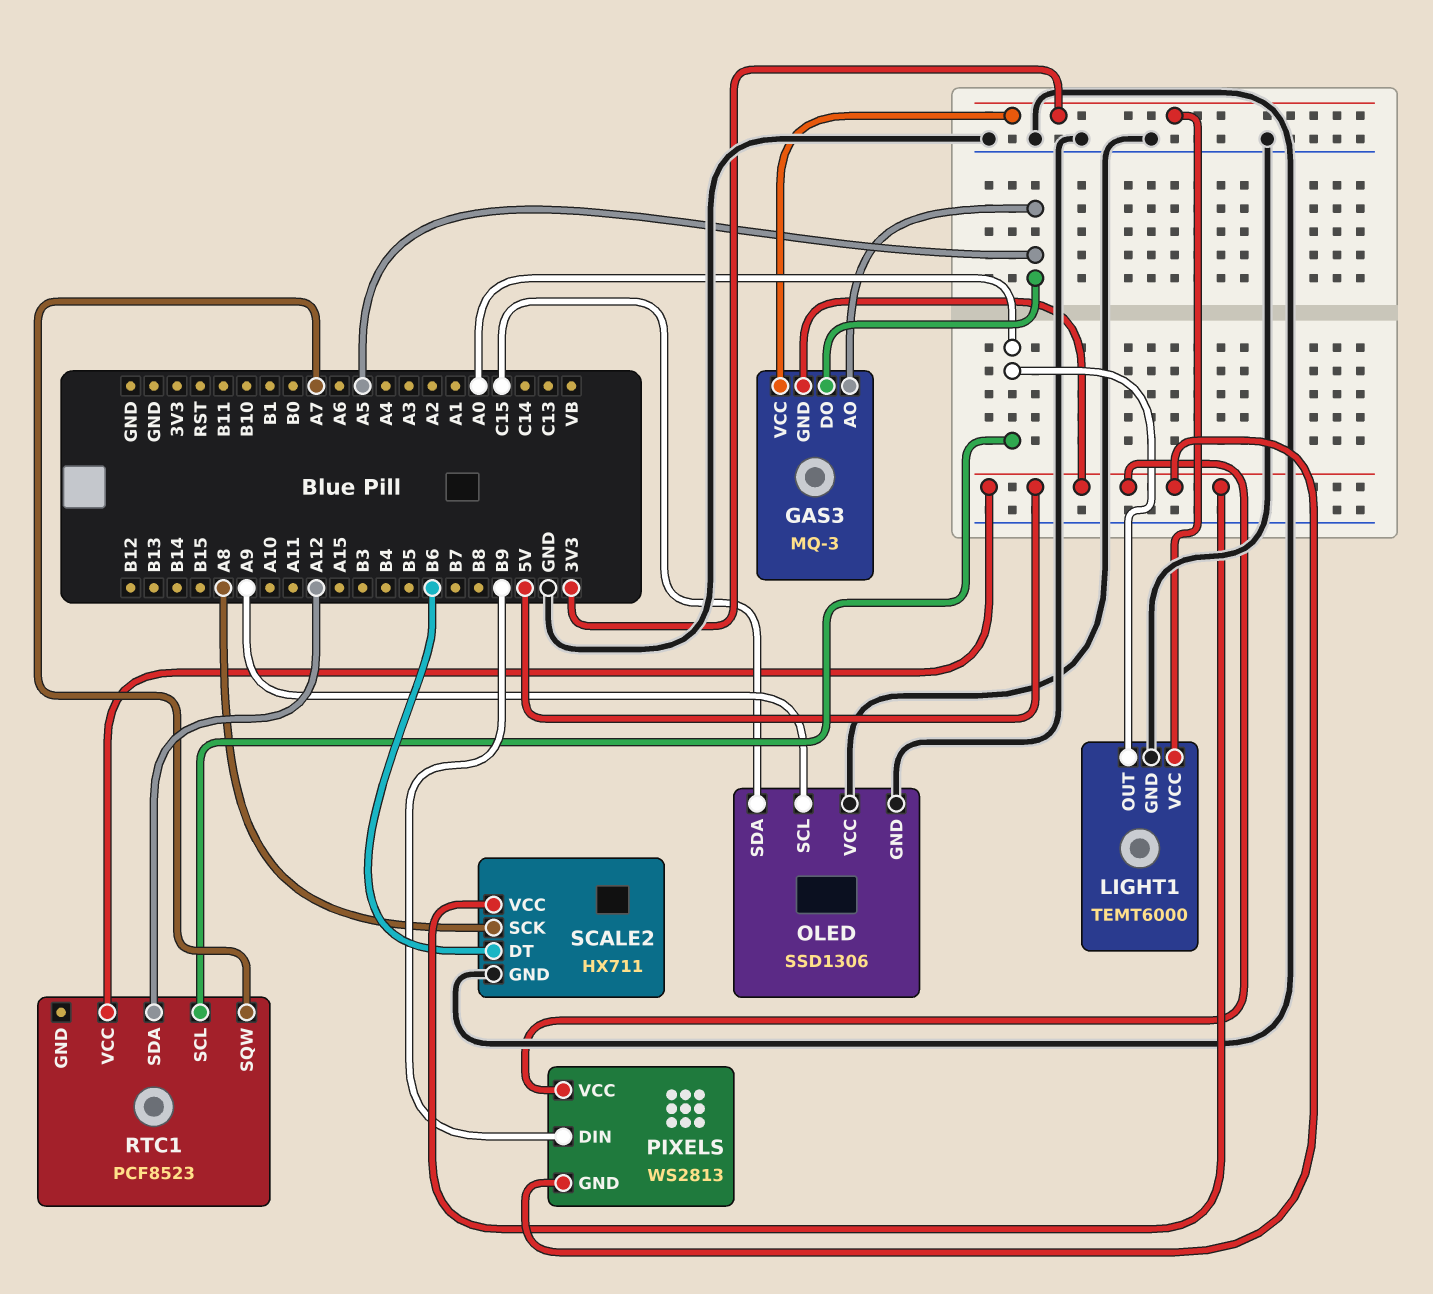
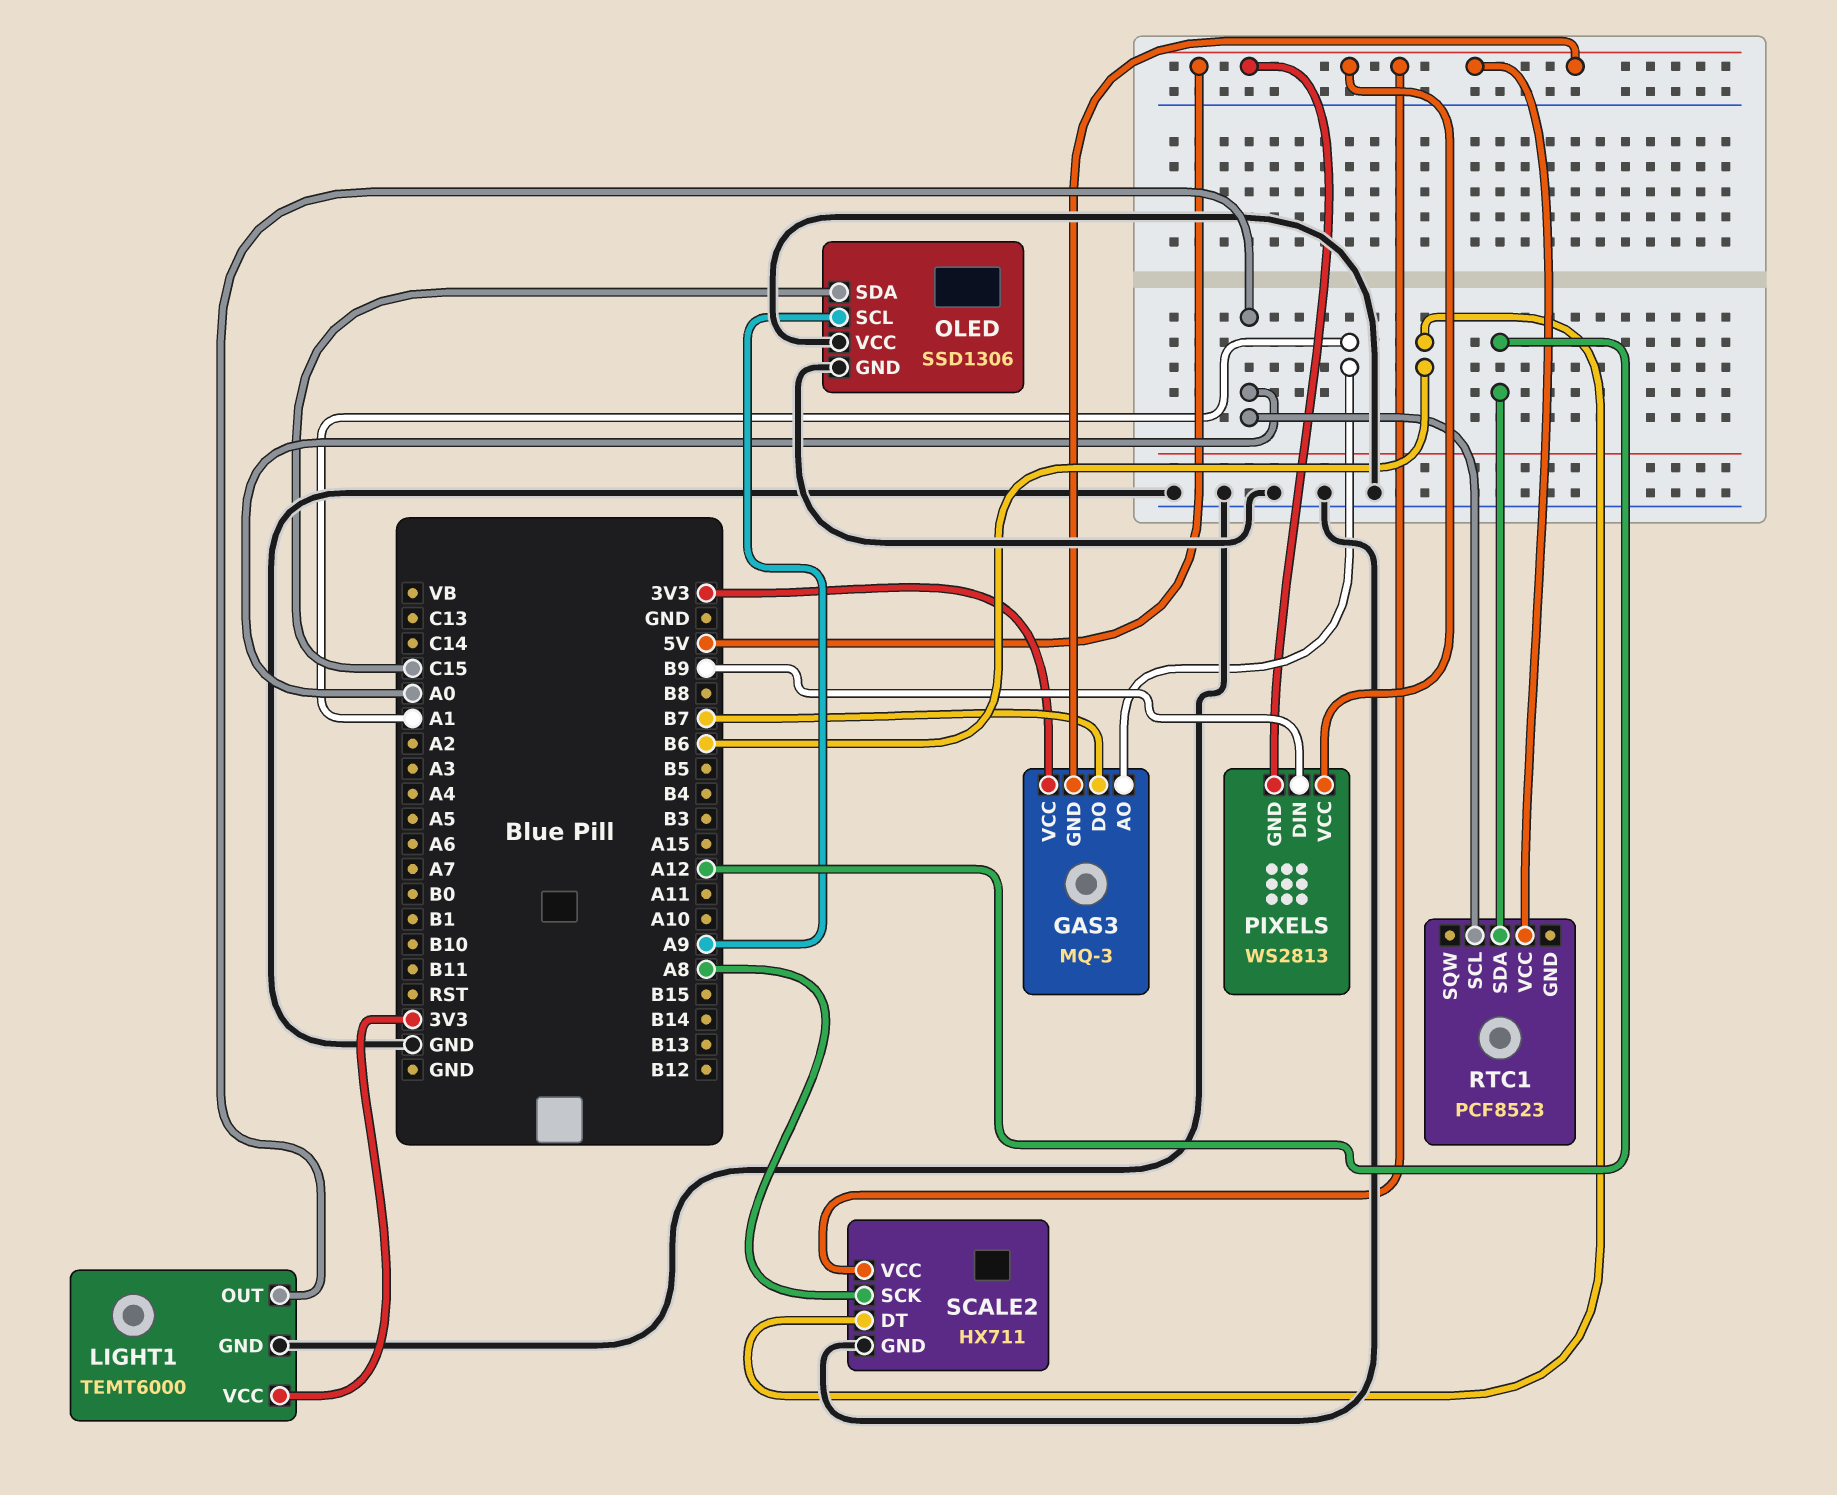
GAS3 pin AO: A5 -> A1
GAS3 pin DO: A5 -> B7
RTC1 pin SQW: A7 -> none

